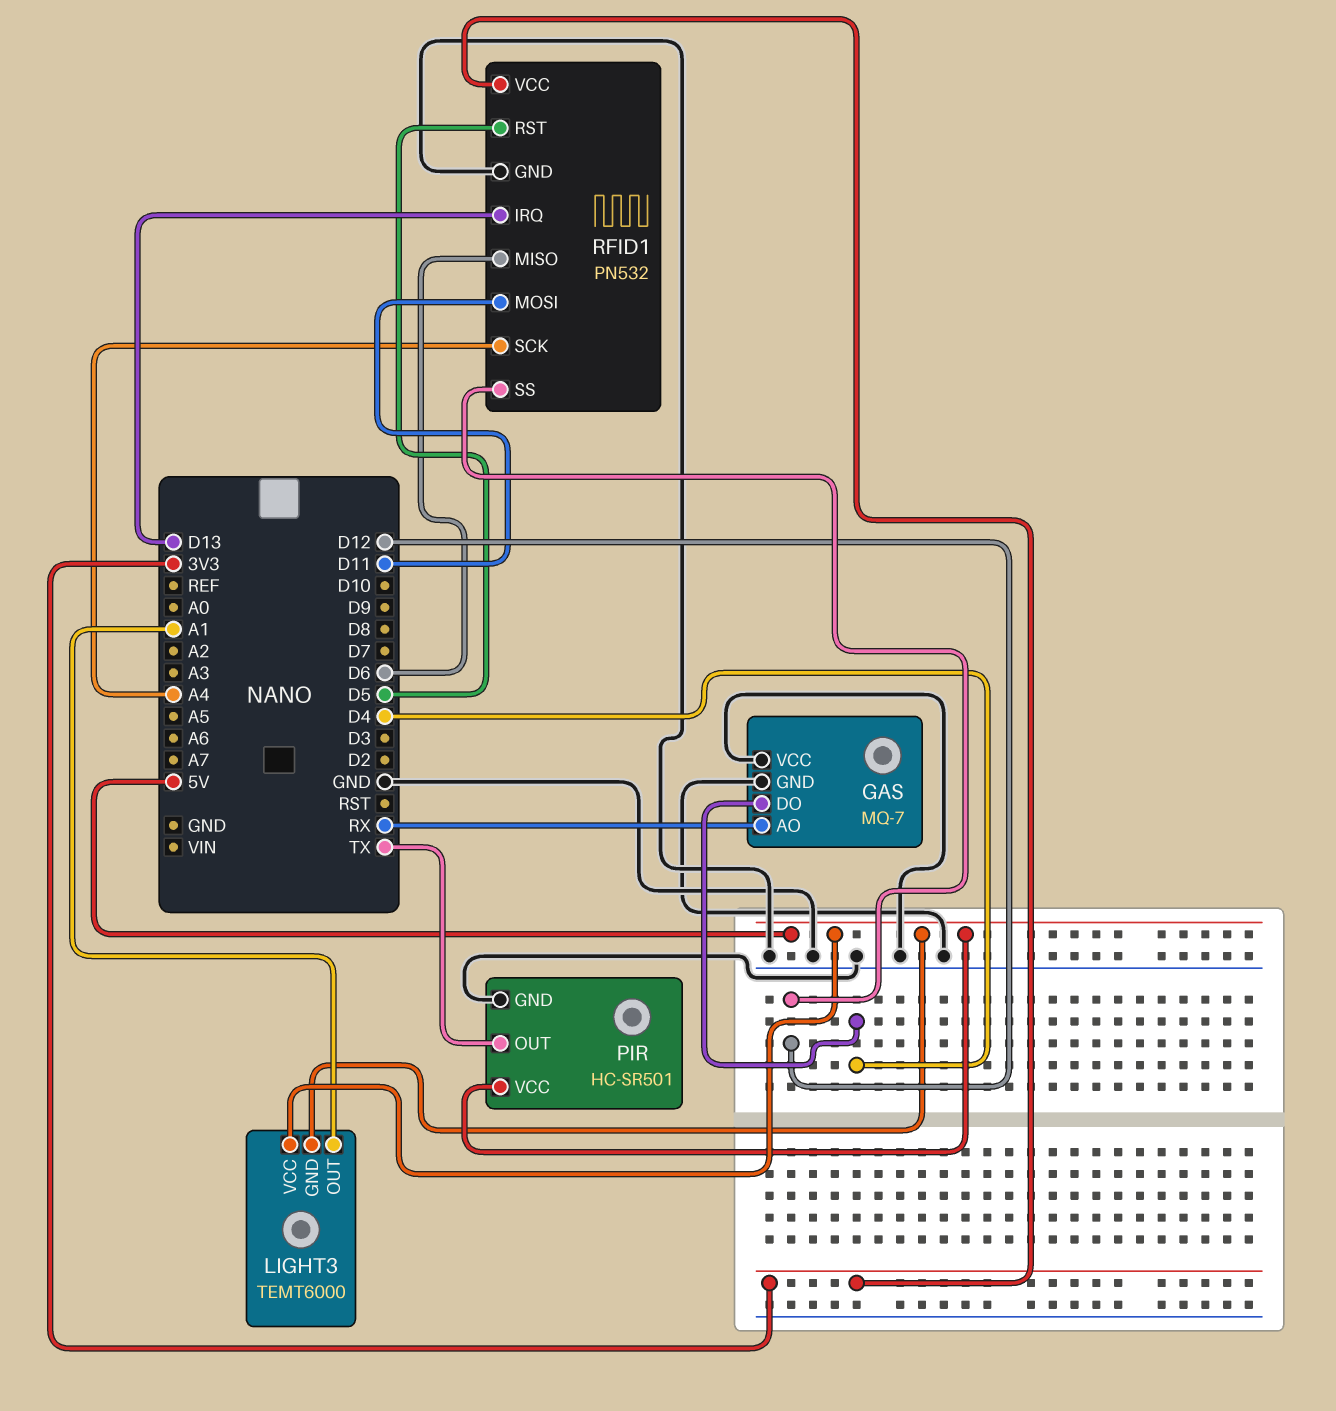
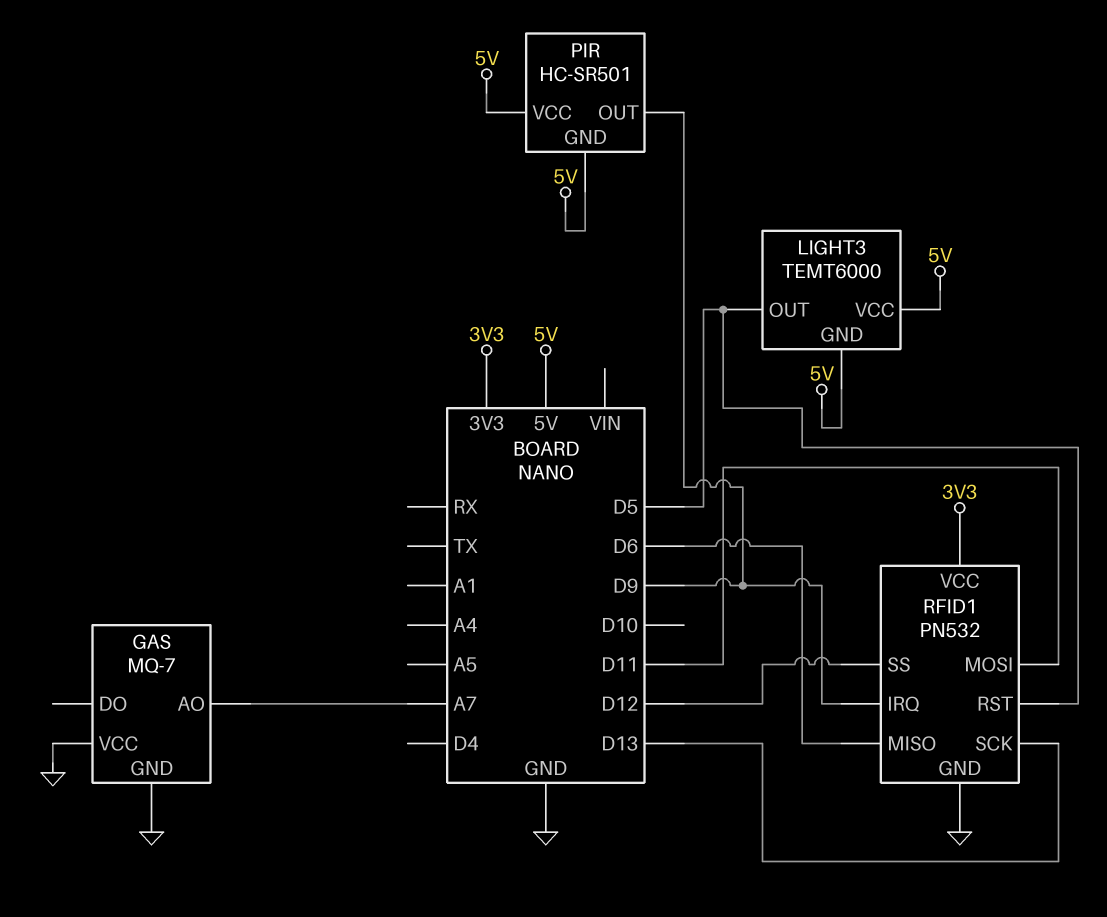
GAS pin AO: RX -> A7
GAS pin DO: D4 -> none
LIGHT3 pin OUT: A1 -> D5
PIR pin GND: GND -> 5V
PIR pin OUT: TX -> D9
RFID1 pin IRQ: D13 -> D9
RFID1 pin SCK: A4 -> D13

